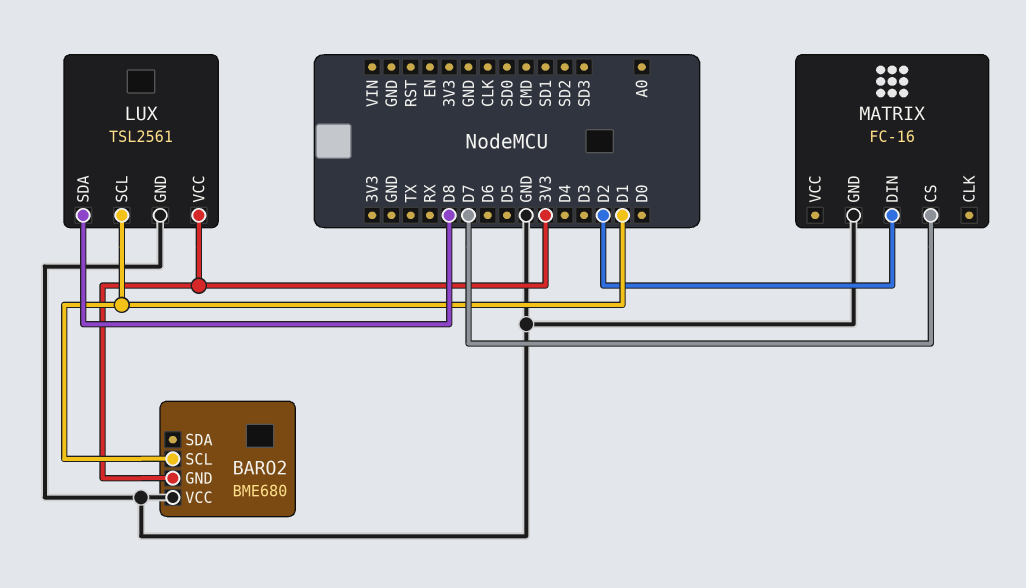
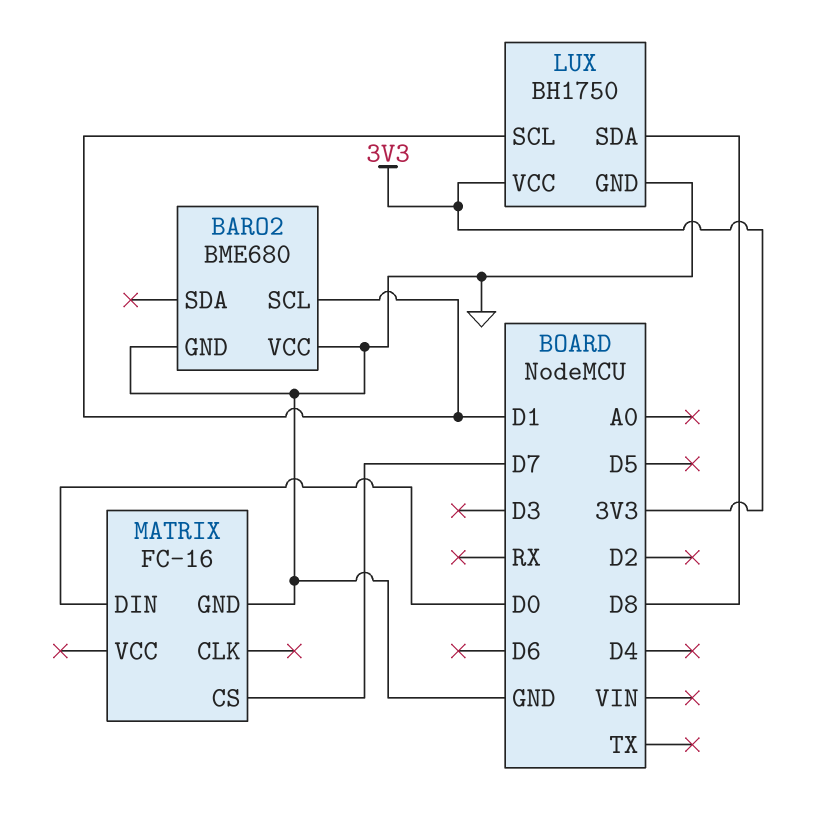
BARO2 pin GND: 3V3 -> GND
LUX: TSL2561 -> BH1750
MATRIX pin DIN: D2 -> D0

